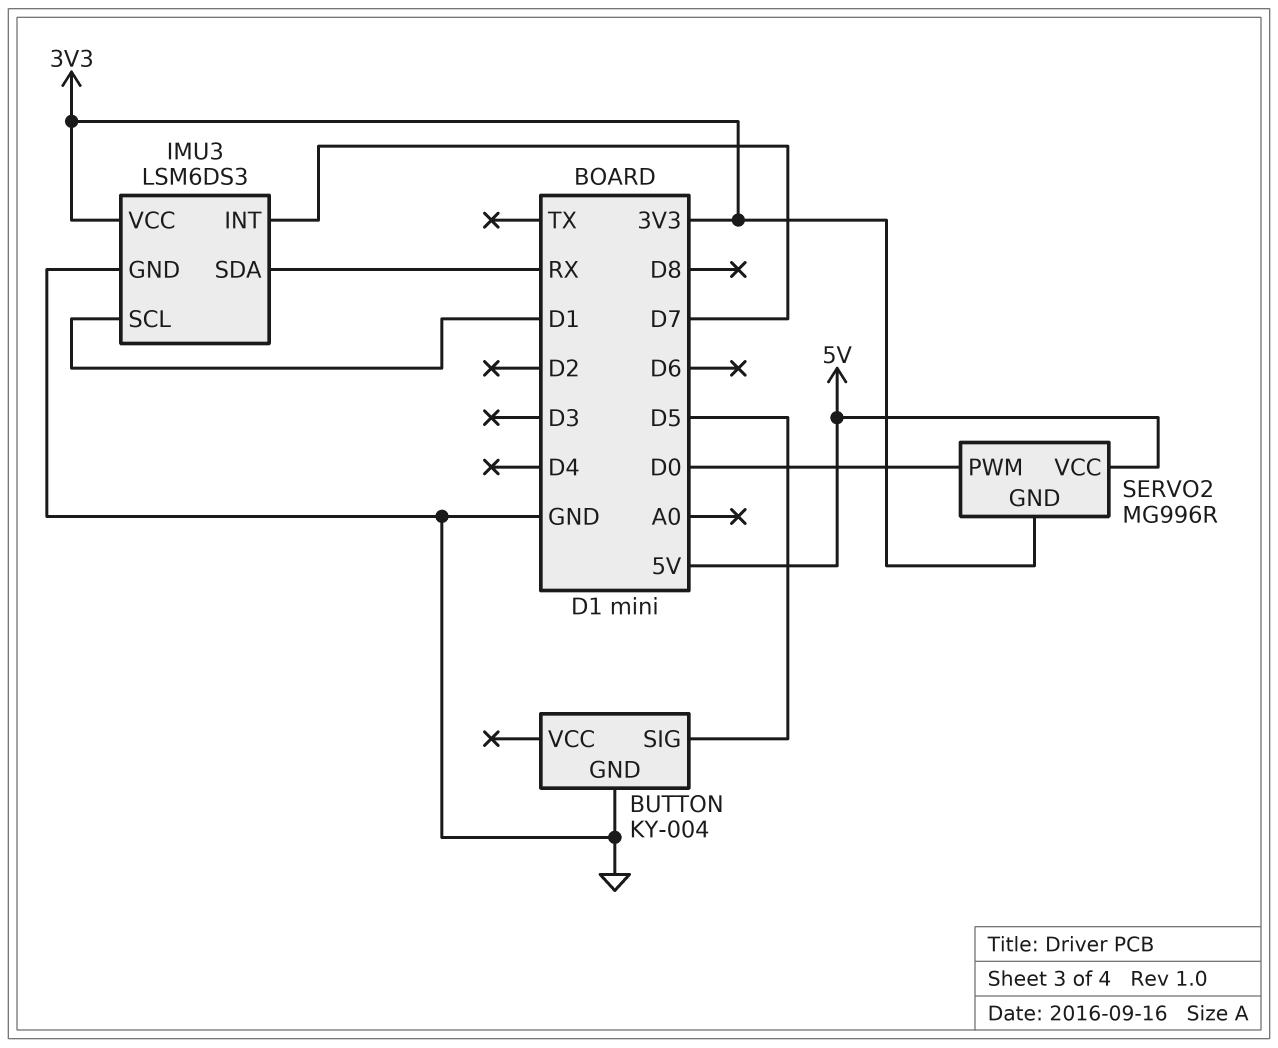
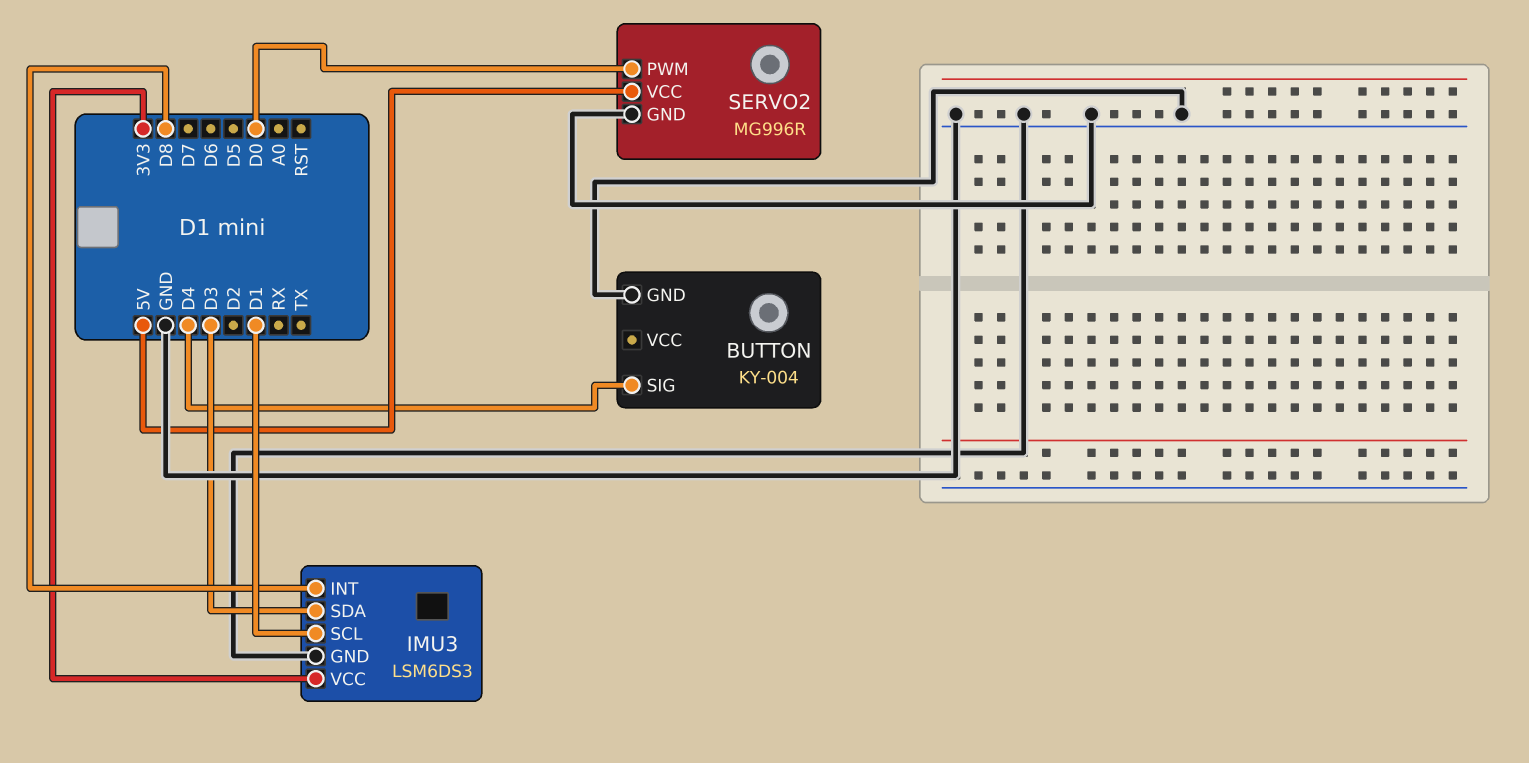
BUTTON pin SIG: D5 -> D4
IMU3 pin INT: D7 -> D8
IMU3 pin SDA: RX -> D3
SERVO2 pin GND: 3V3 -> GND

